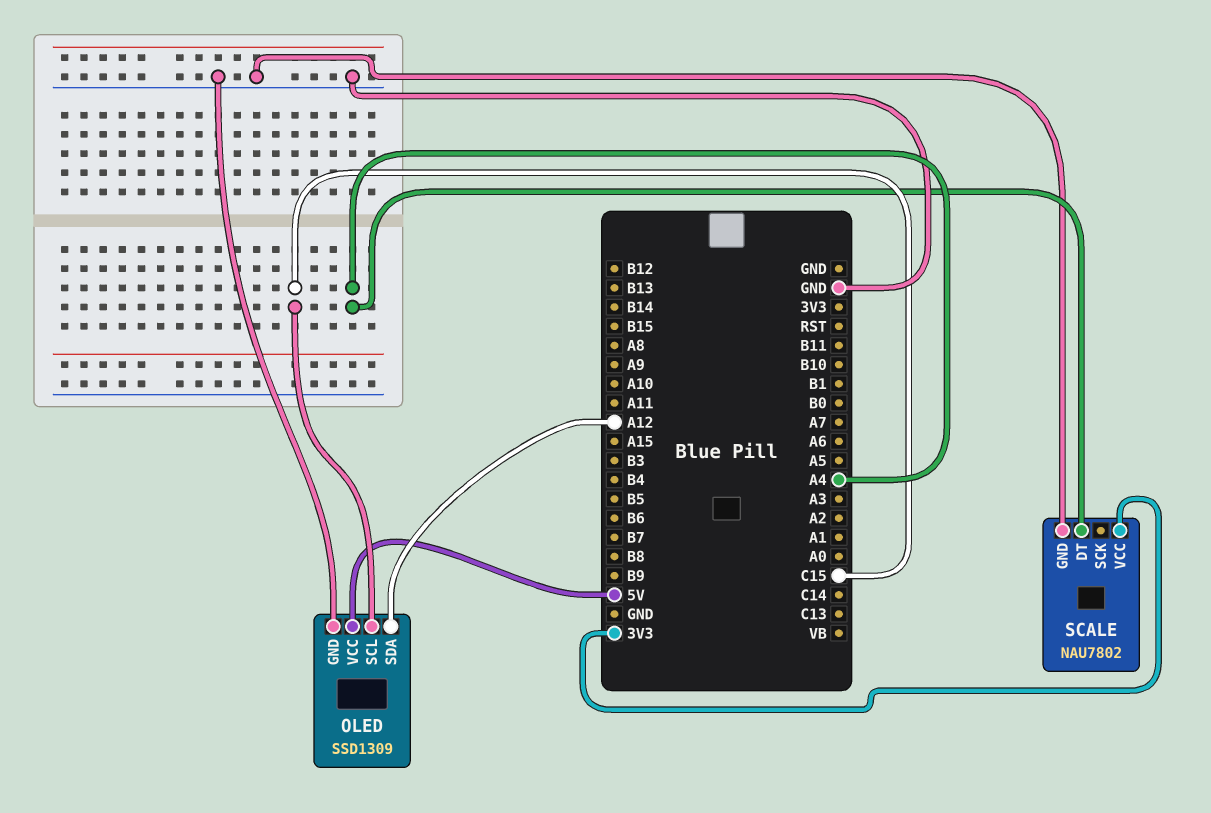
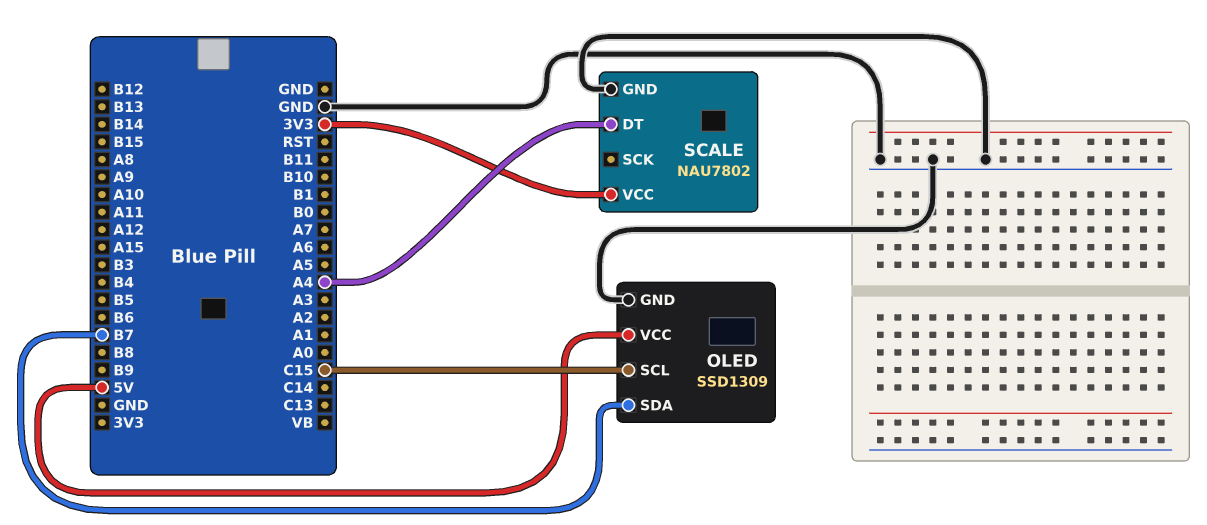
OLED pin SDA: A12 -> B7

